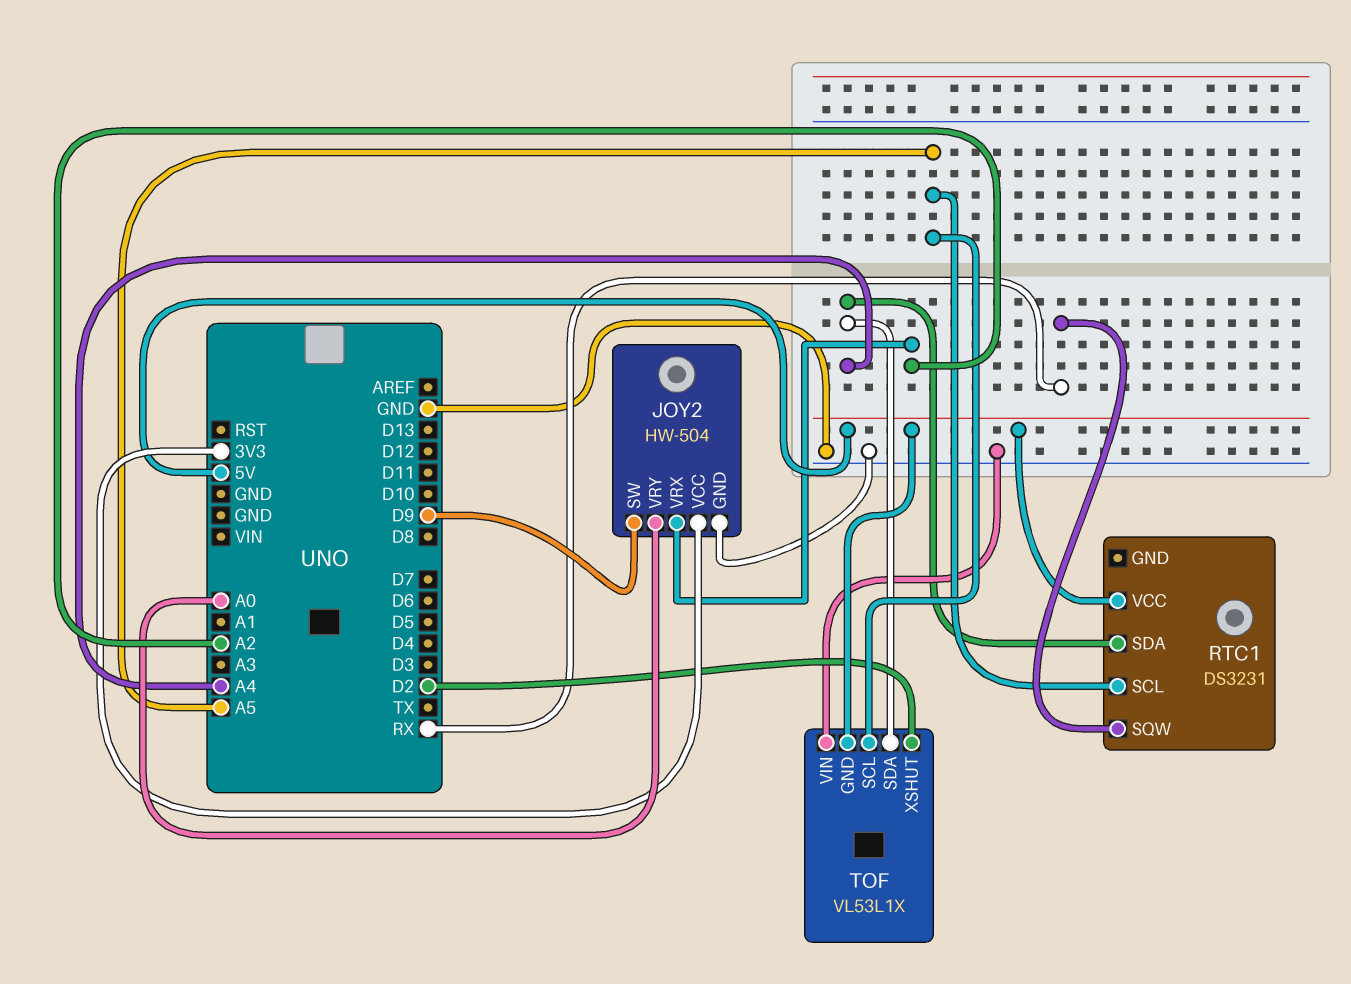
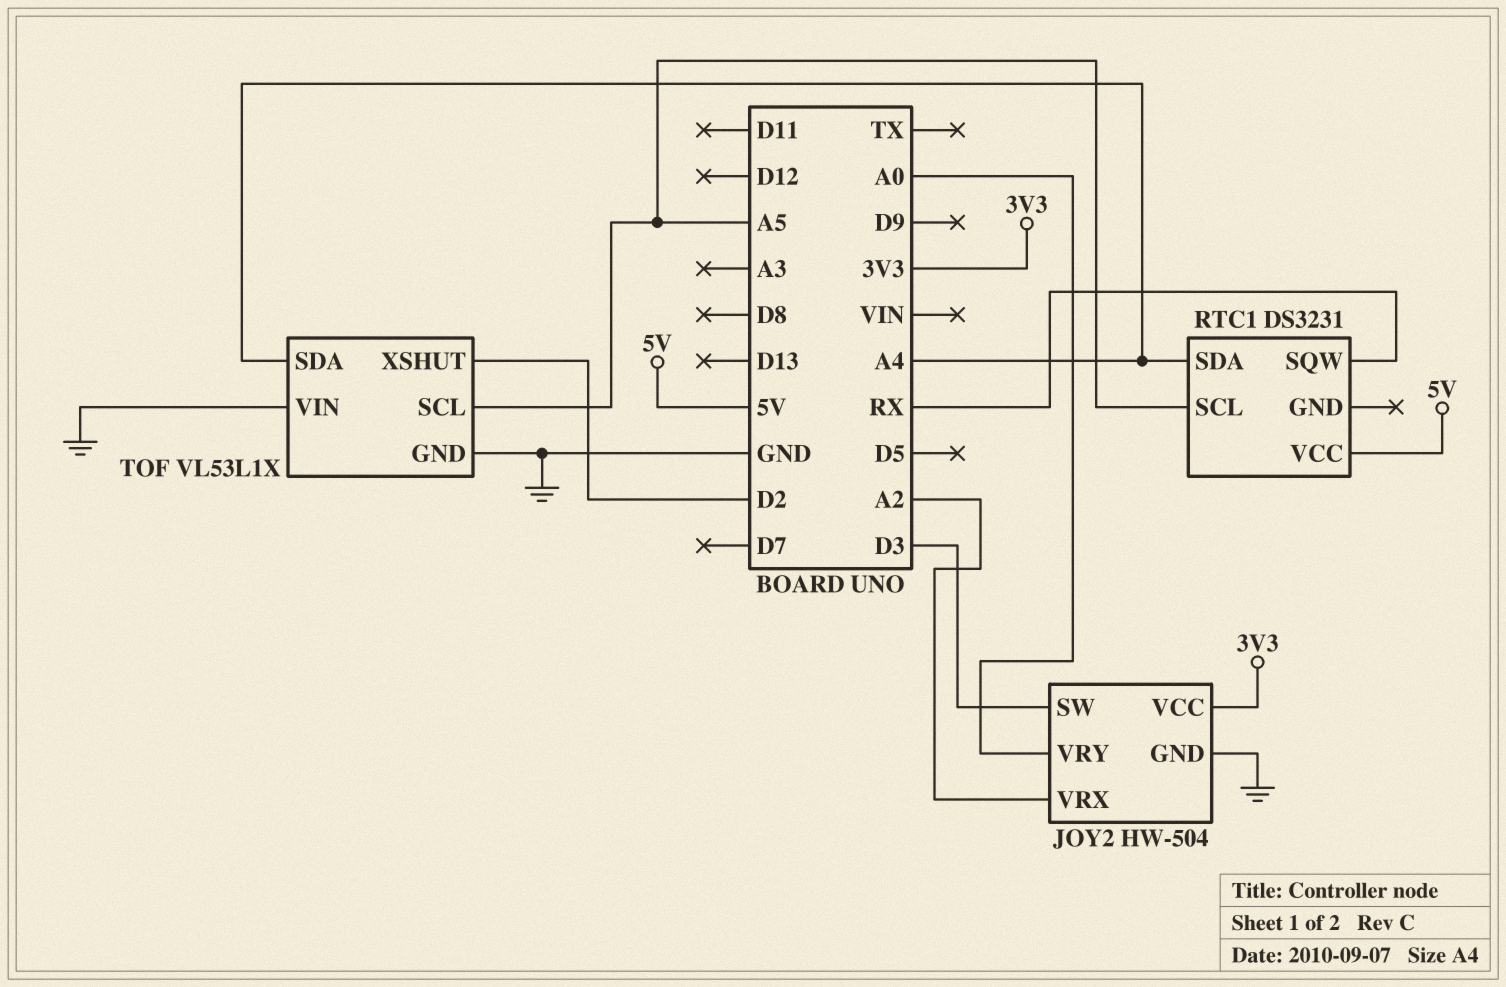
JOY2 pin SW: D9 -> D3
TOF pin GND: 5V -> GND

